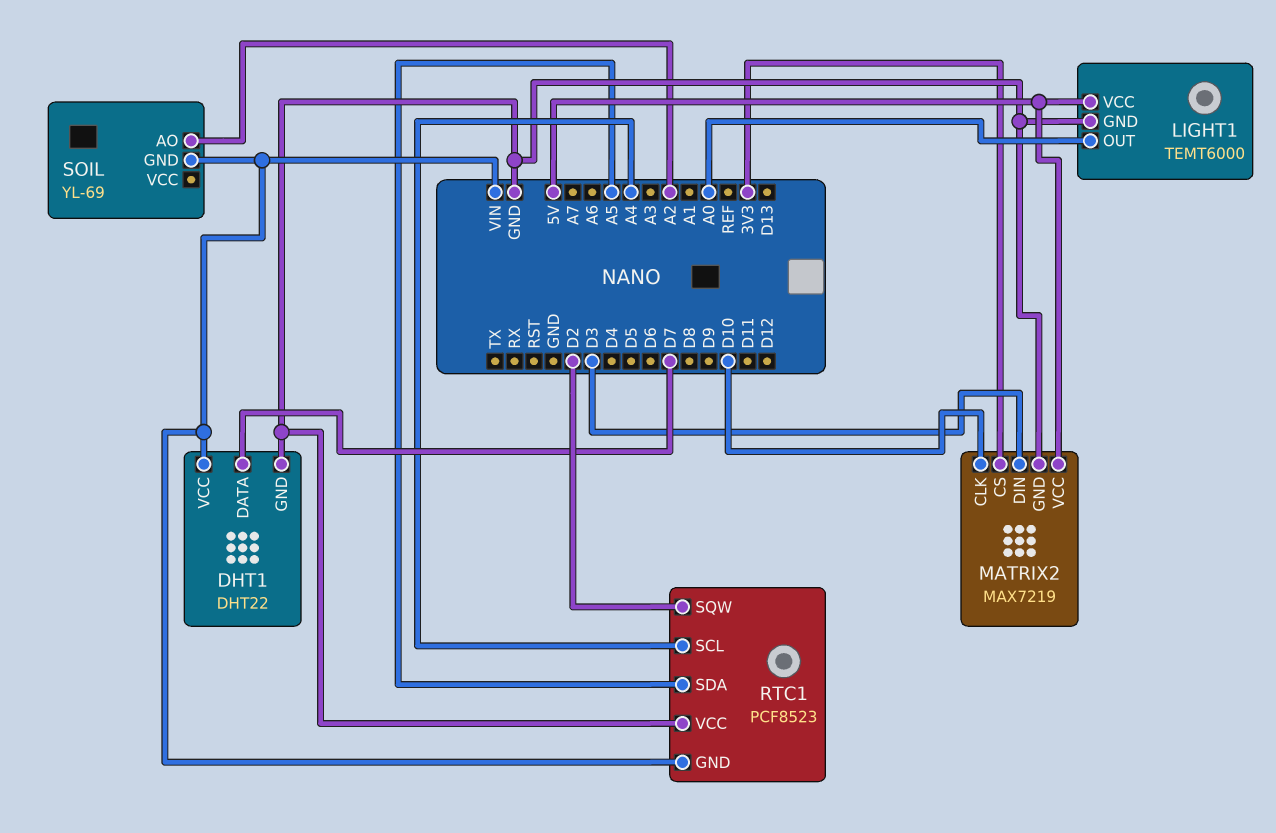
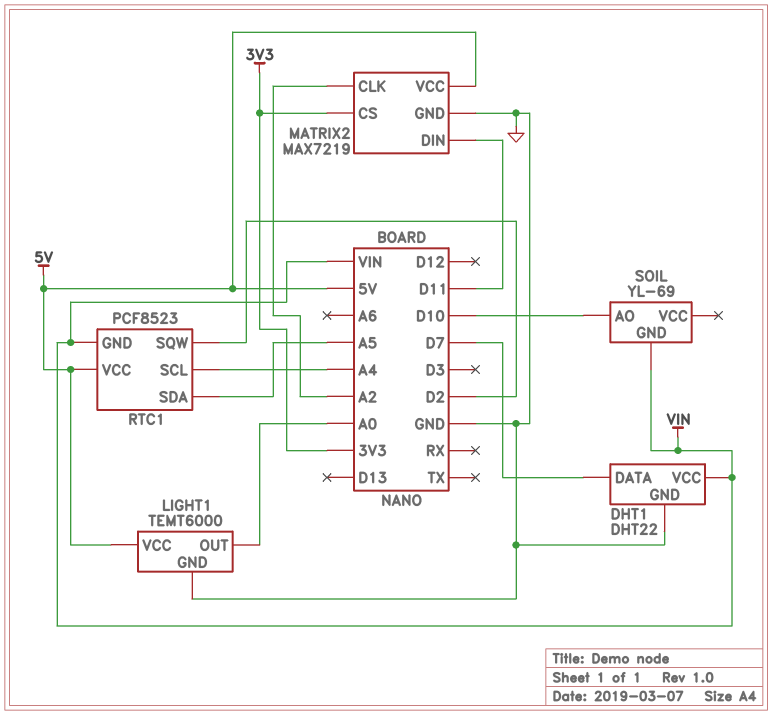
MATRIX2 pin CLK: D10 -> A2
MATRIX2 pin DIN: D3 -> D11
RTC1 pin VCC: GND -> 5V
SOIL pin AO: A2 -> D10

